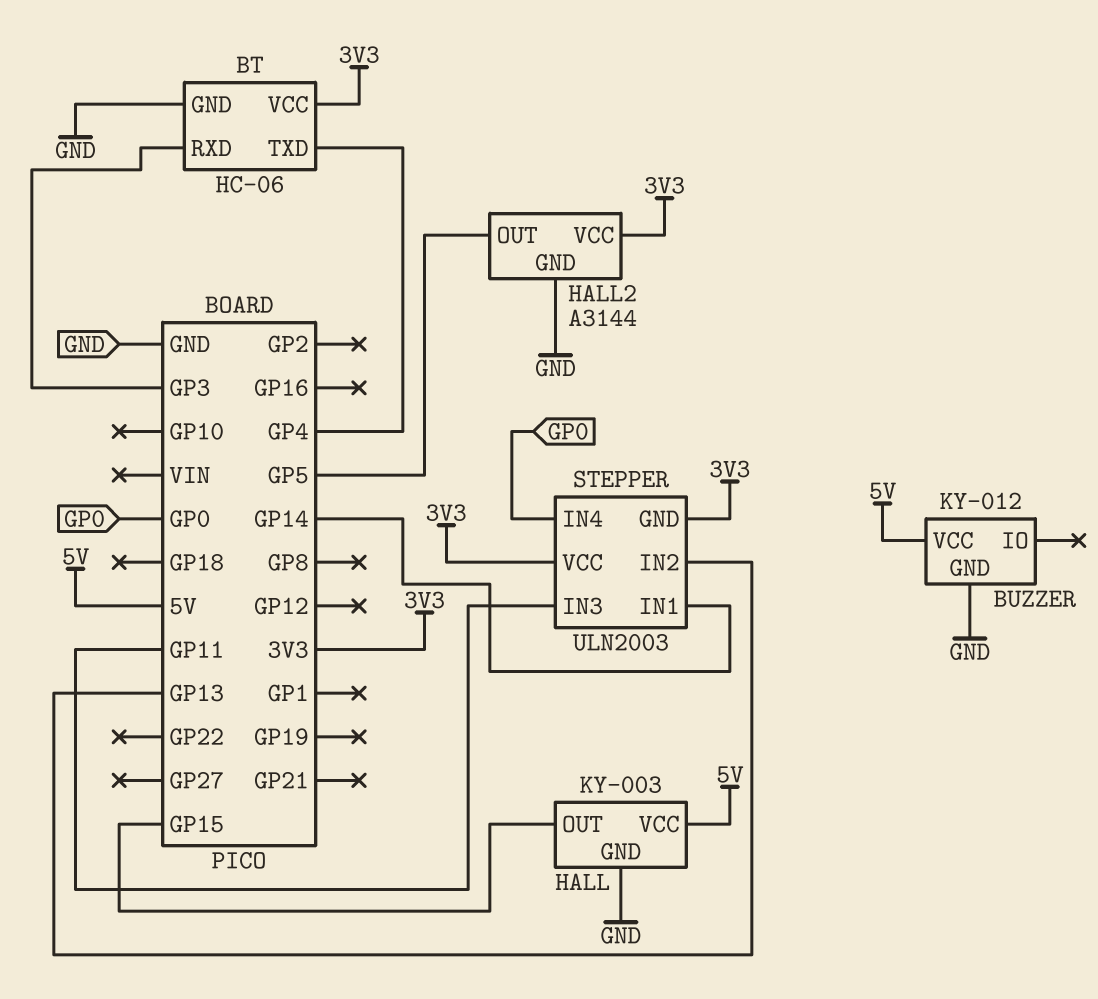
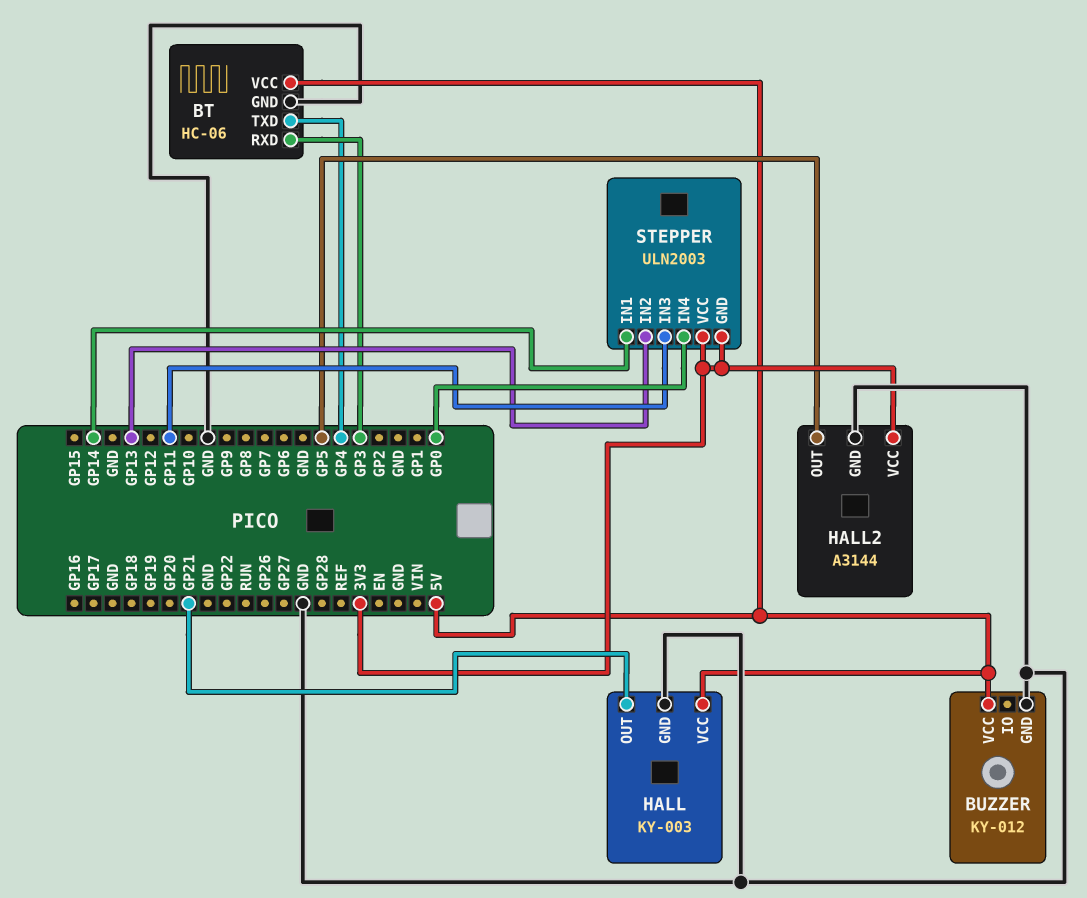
BT pin VCC: 3V3 -> 5V
HALL pin OUT: GP15 -> GP21

